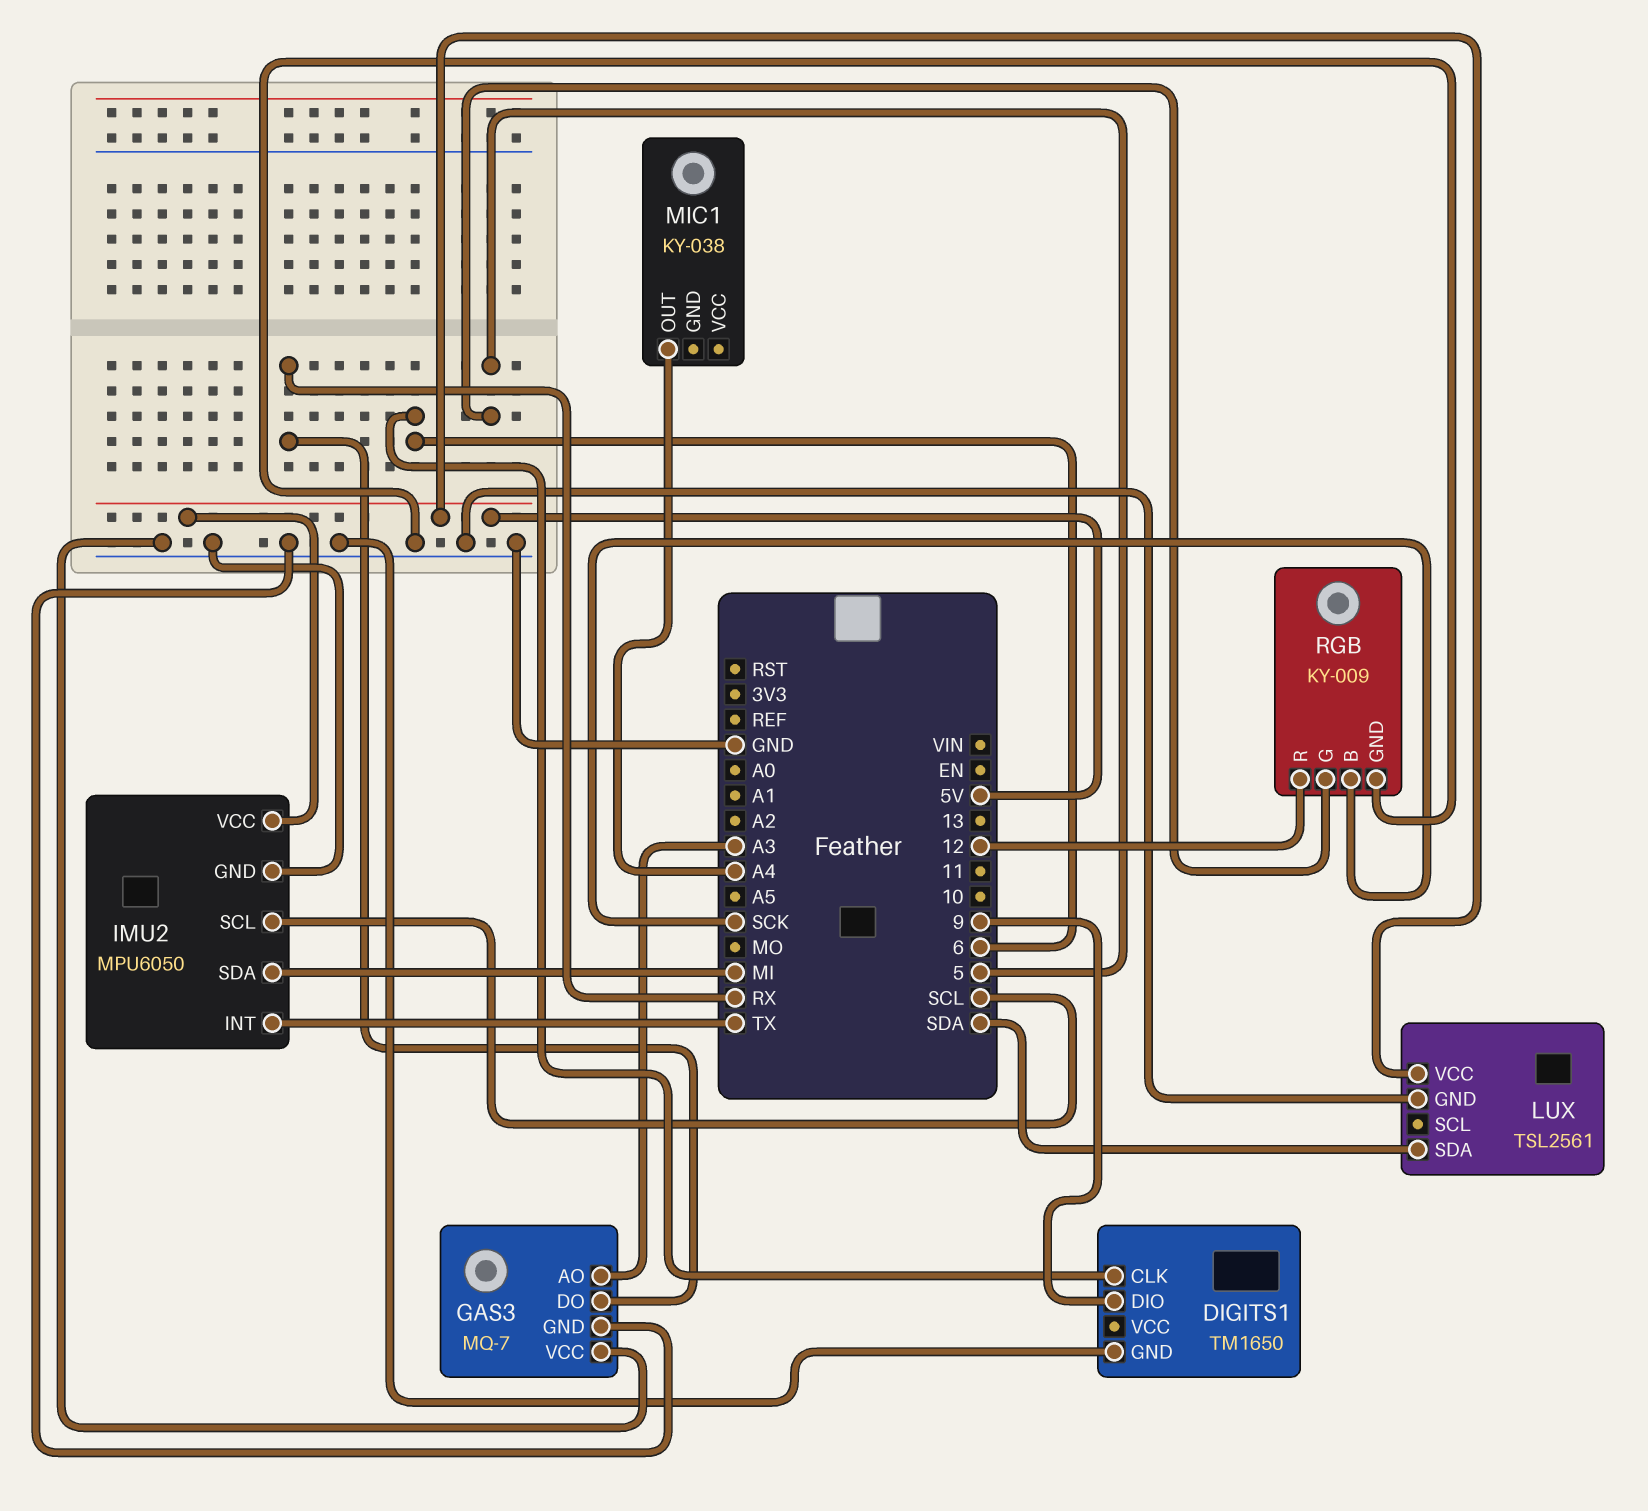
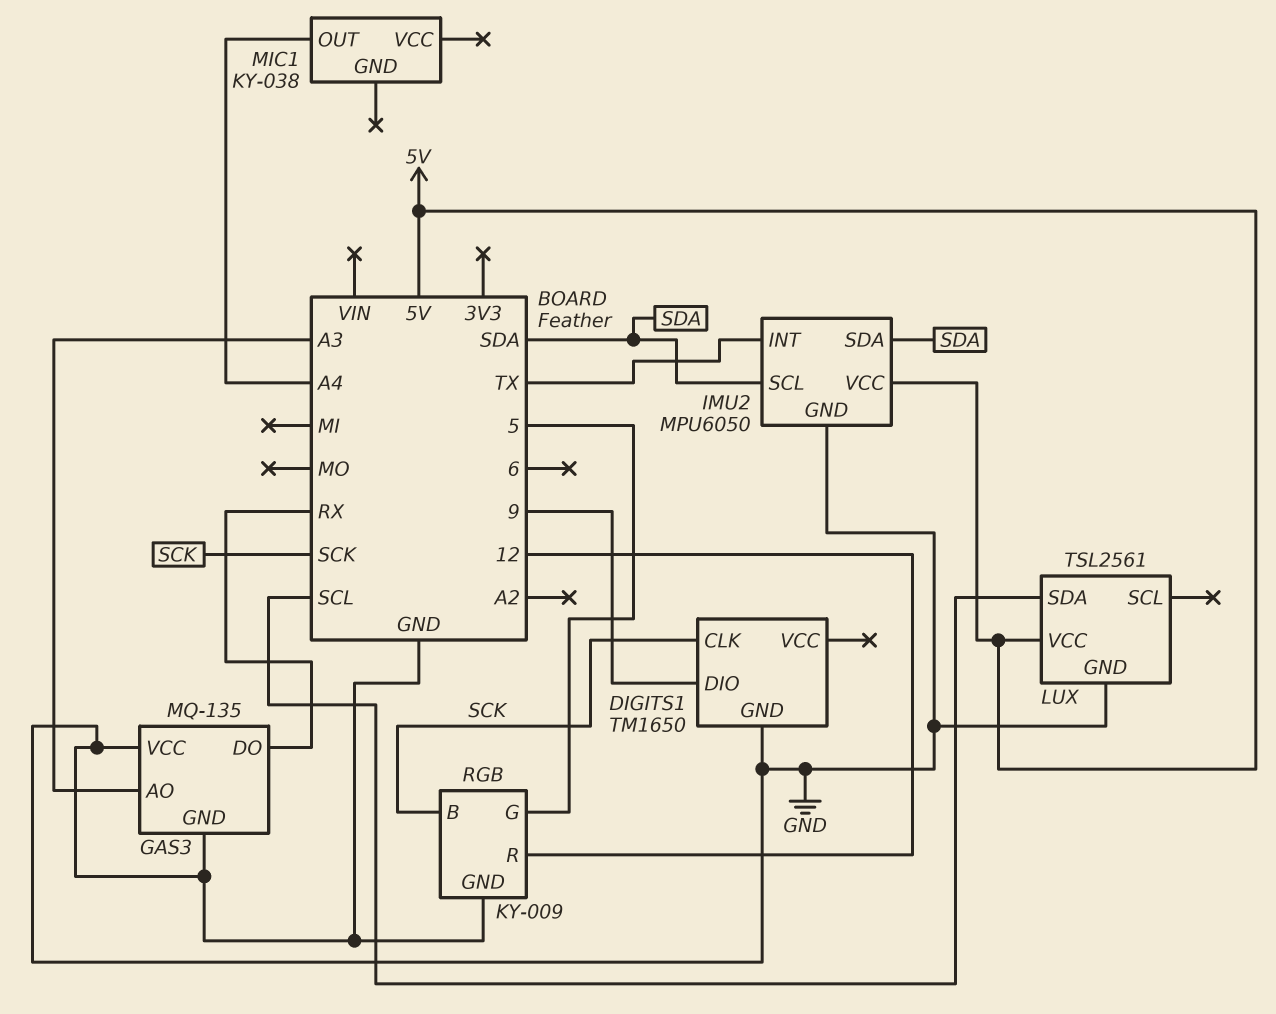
DIGITS1 pin CLK: 6 -> SCK
GAS3: MQ-7 -> MQ-135
IMU2 pin SCL: SCL -> SDA
IMU2 pin SDA: MI -> SDA
LUX pin SDA: SDA -> SCL

